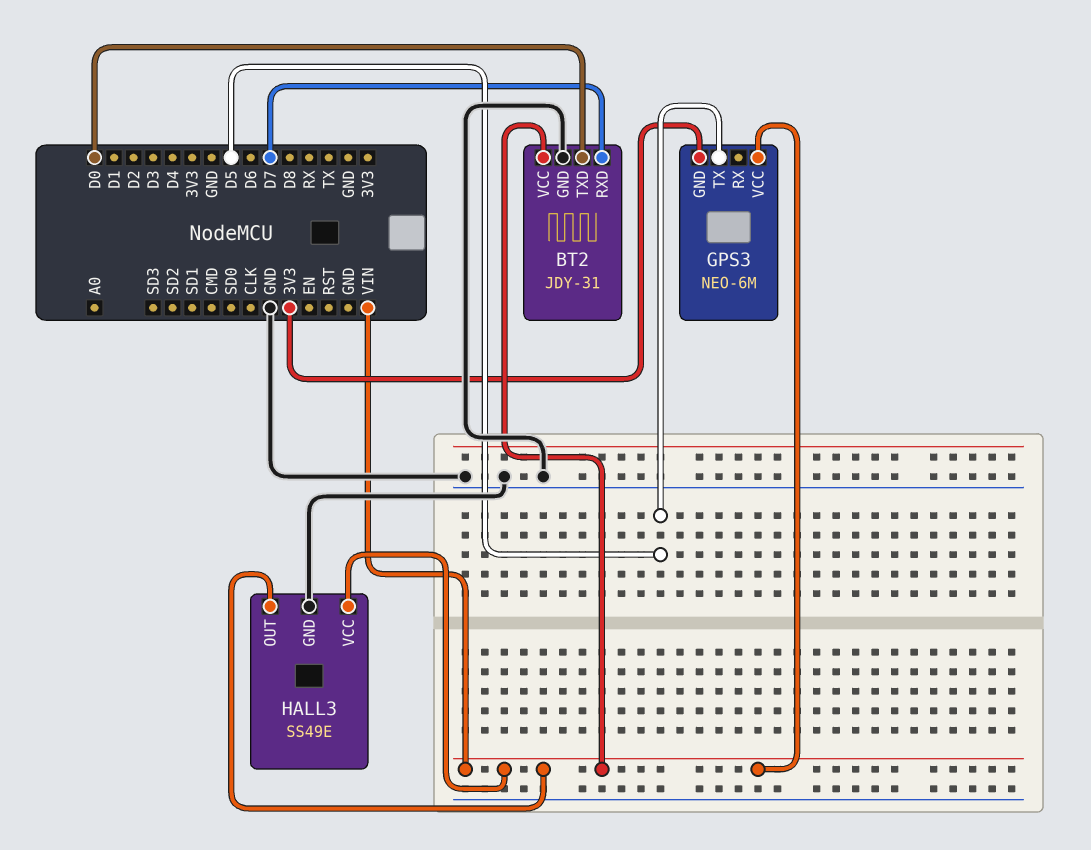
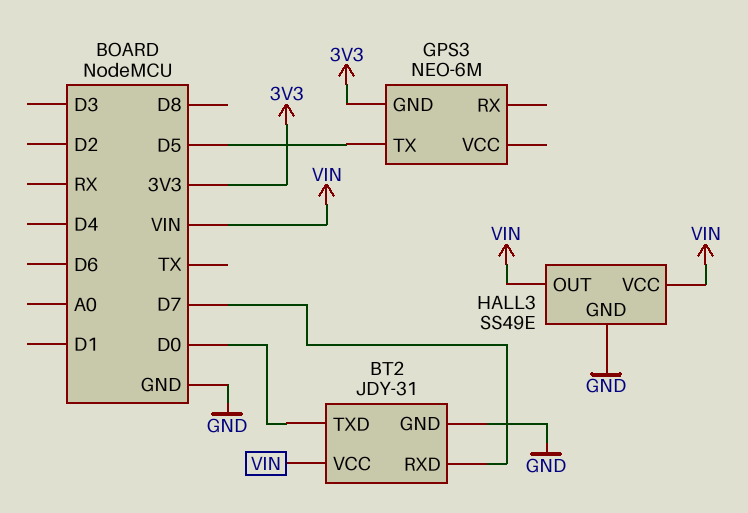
GPS3 pin VCC: VIN -> none

